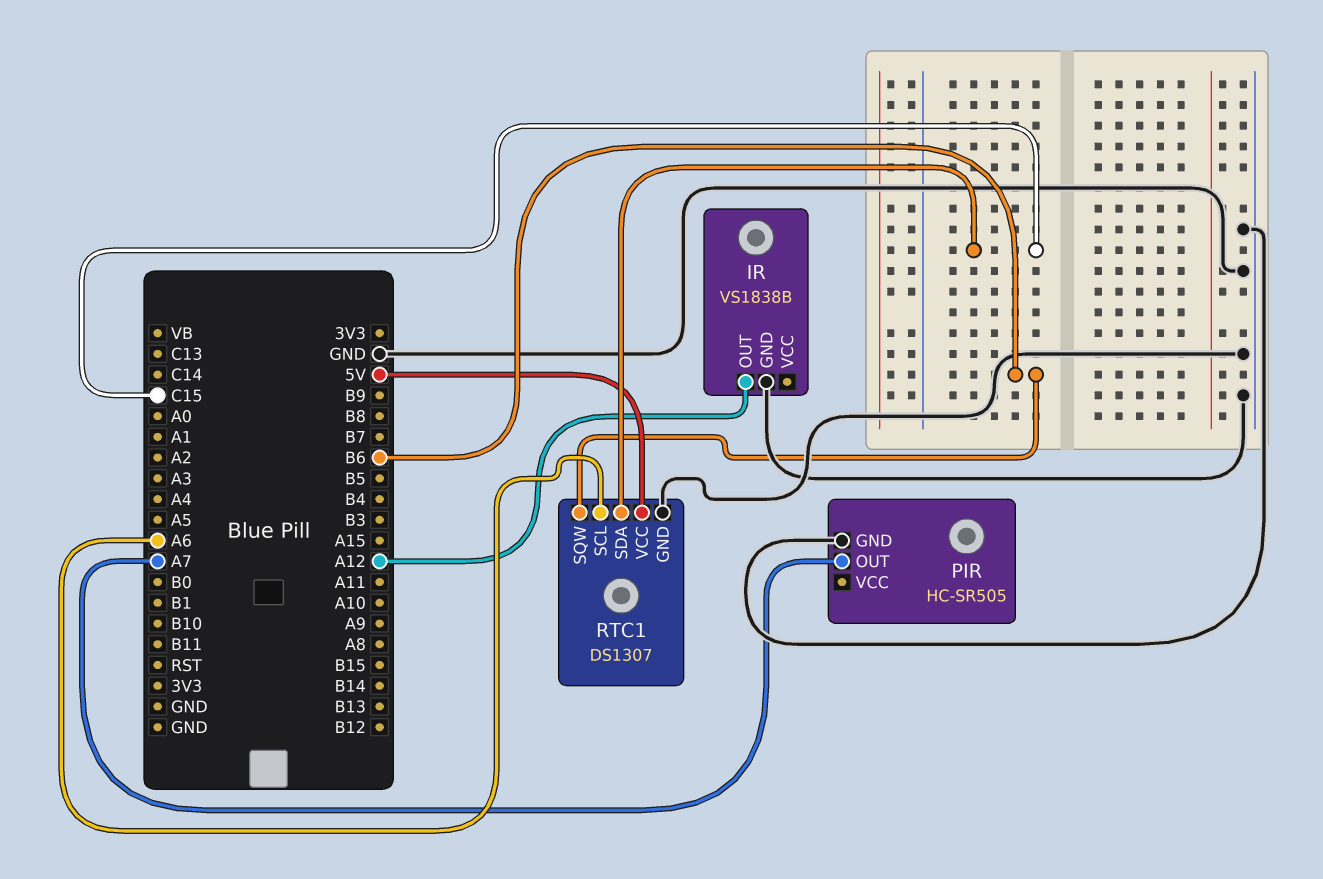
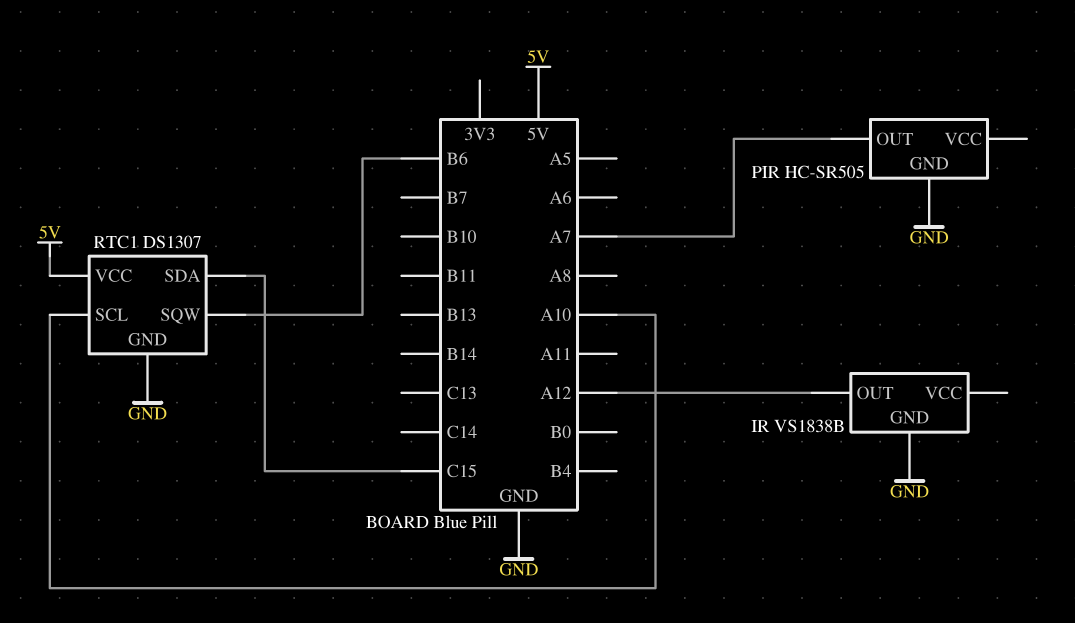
RTC1 pin SCL: A6 -> A10

